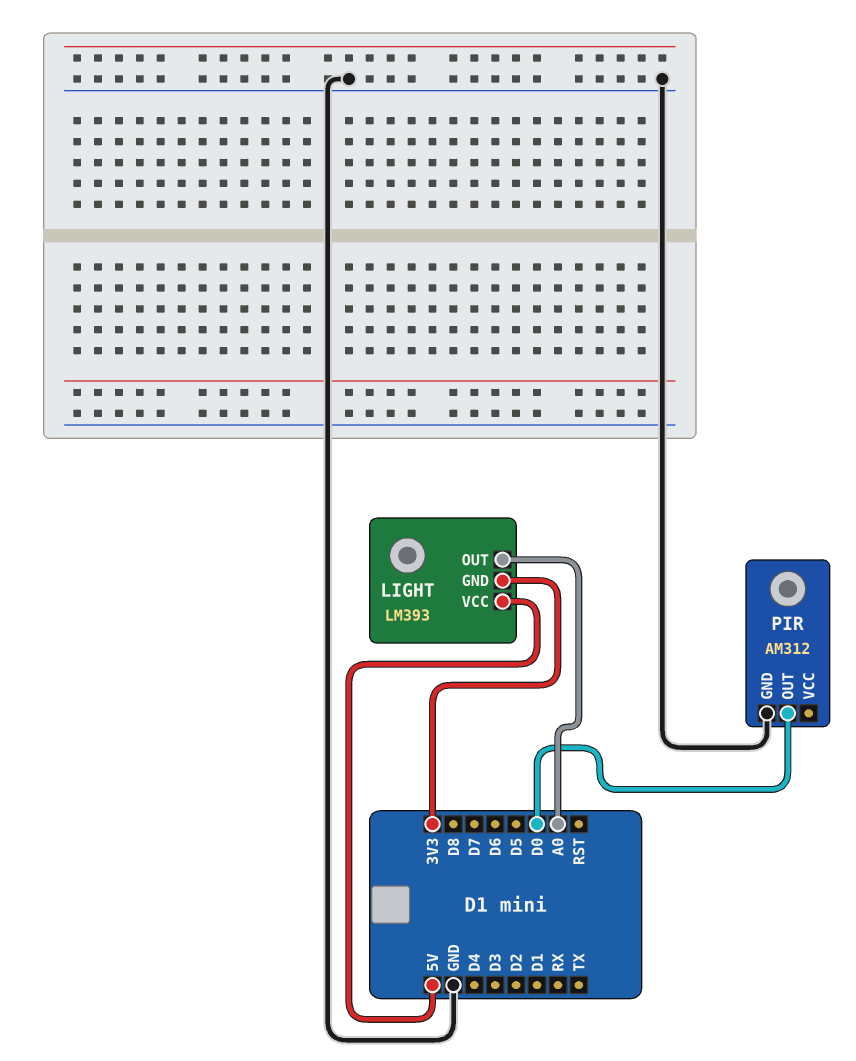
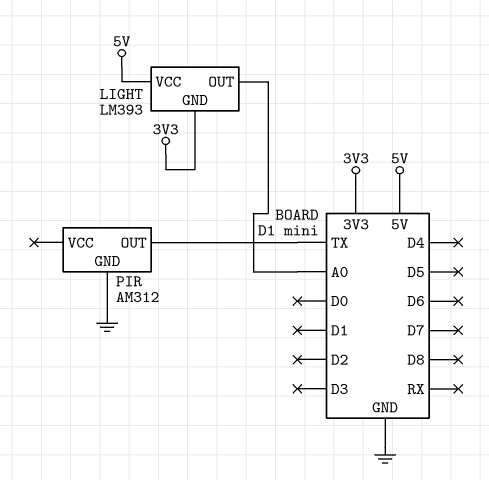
PIR pin OUT: D0 -> TX

